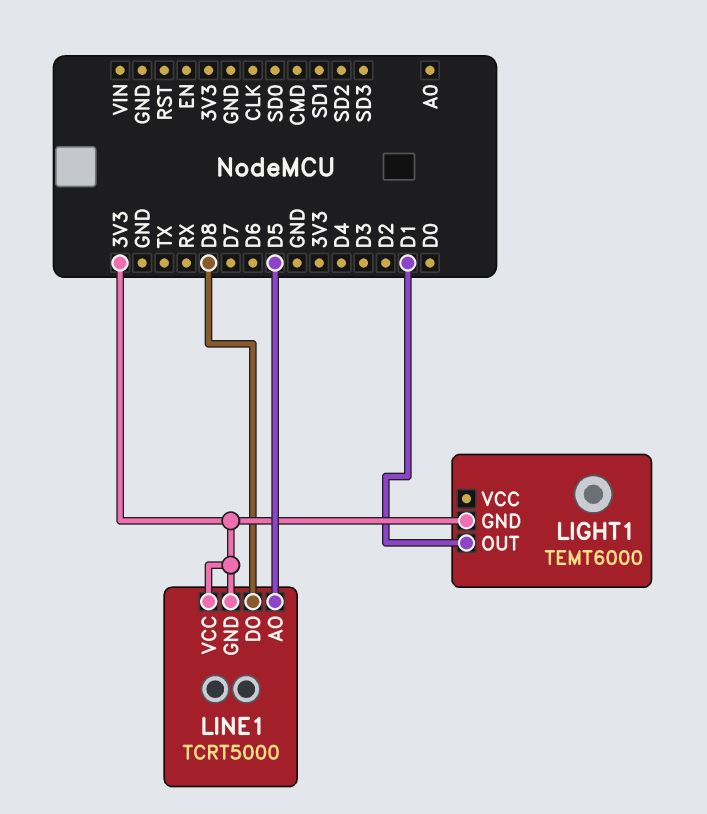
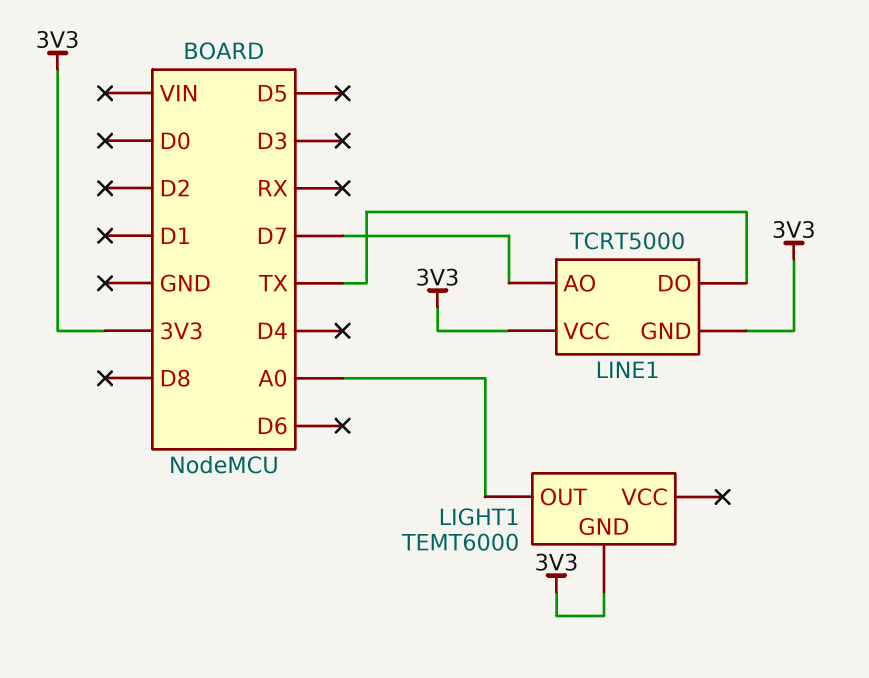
LIGHT1 pin OUT: D1 -> A0
LINE1 pin AO: D5 -> D7
LINE1 pin DO: D8 -> TX

